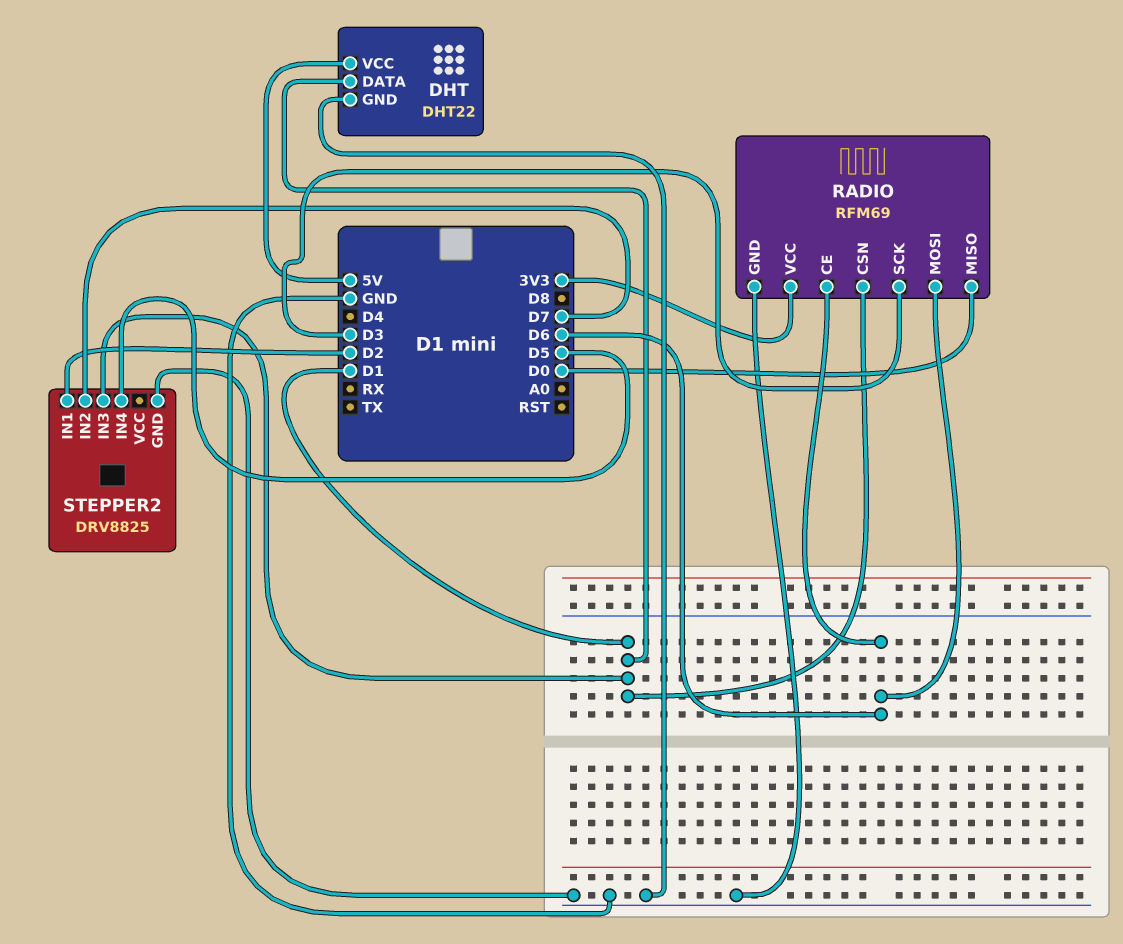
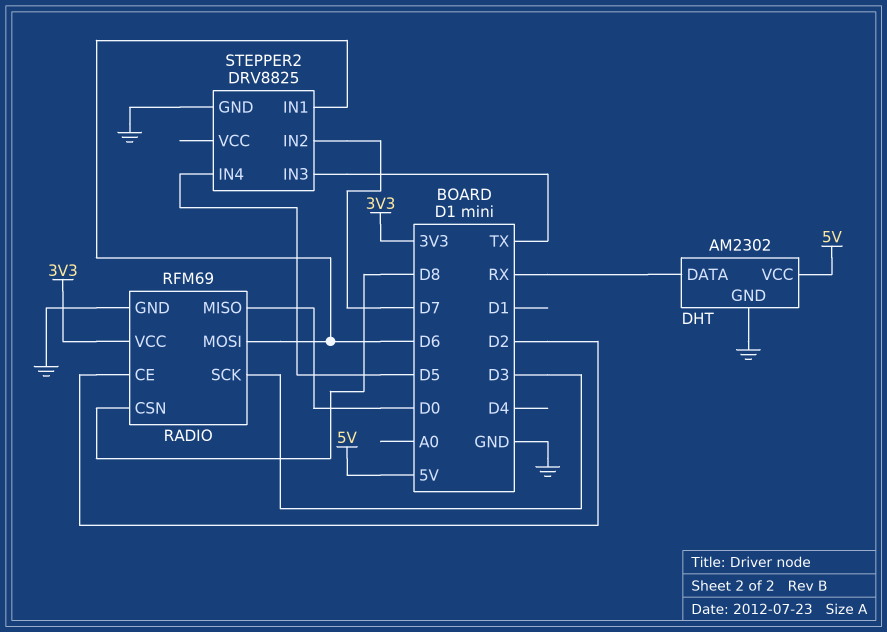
DHT: DHT22 -> AM2302
DHT pin DATA: D1 -> RX
RADIO pin CE: D6 -> D2
RADIO pin CSN: D1 -> D8
STEPPER2 pin IN1: D2 -> D6
STEPPER2 pin IN3: D1 -> TX

